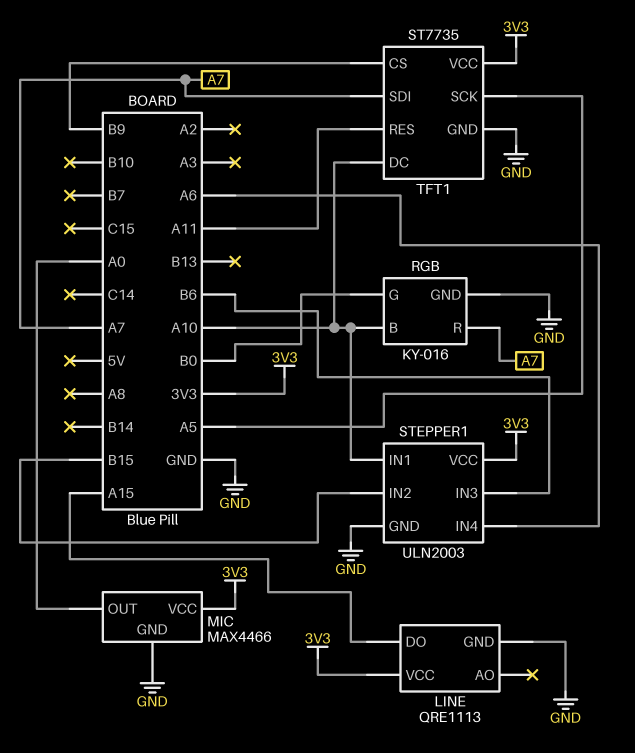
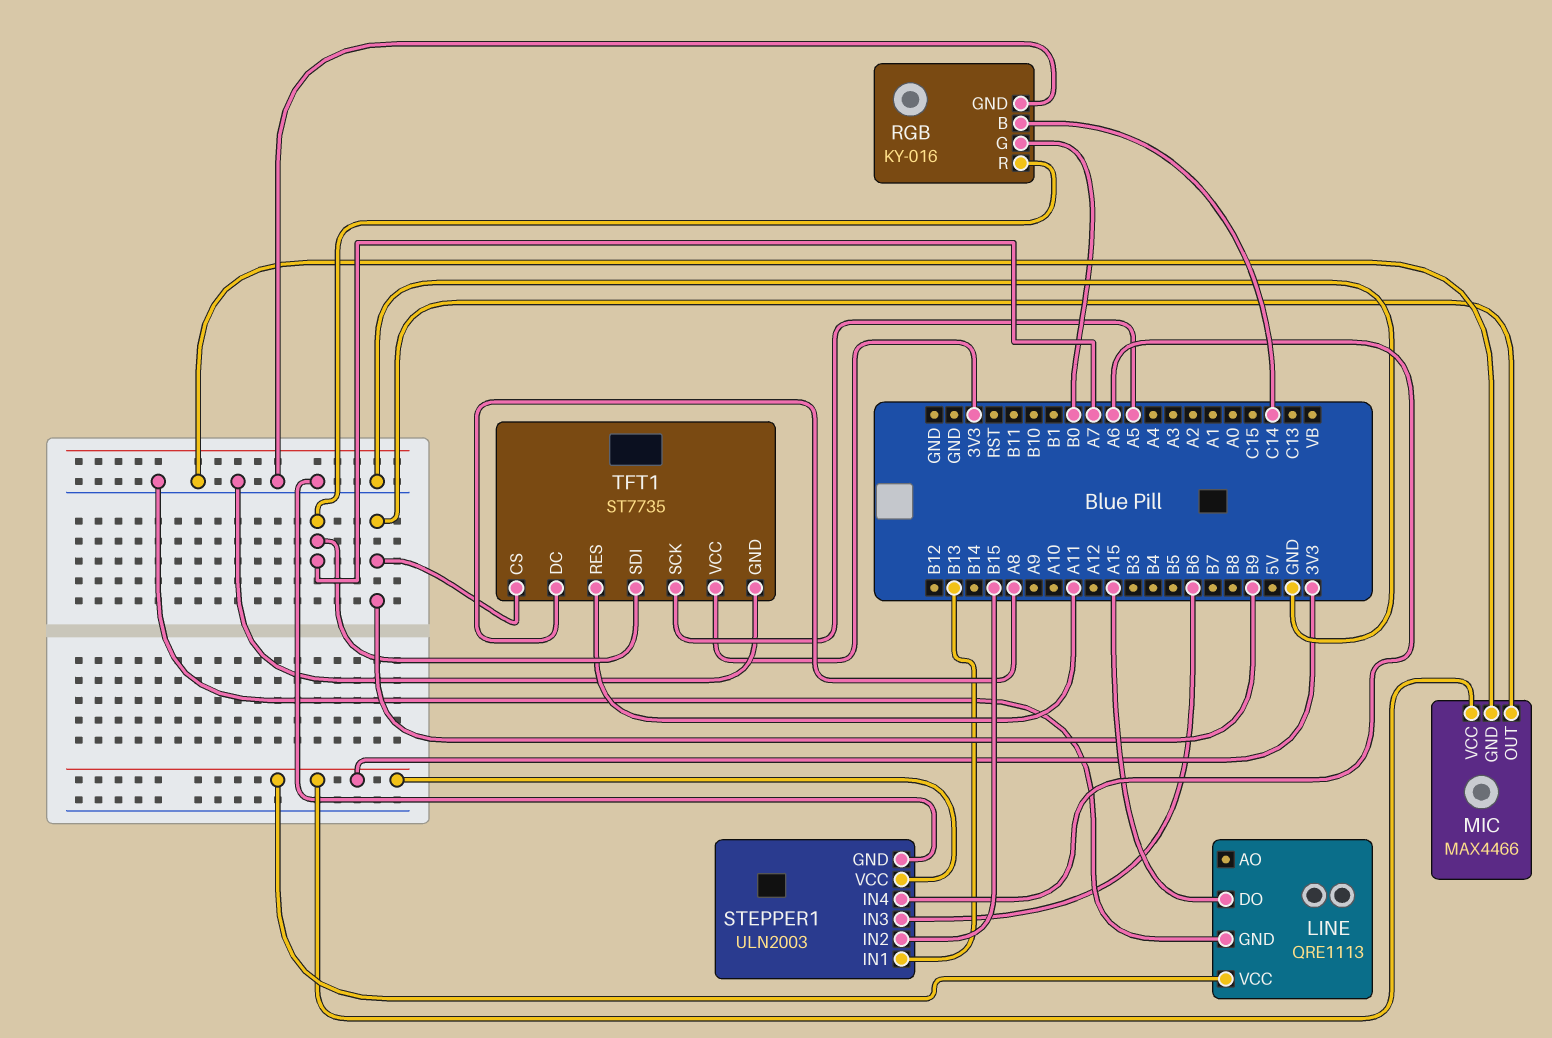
MIC pin OUT: A0 -> B9
RGB pin B: A10 -> C14
STEPPER1 pin IN1: A10 -> B13
TFT1 pin DC: A10 -> A8

